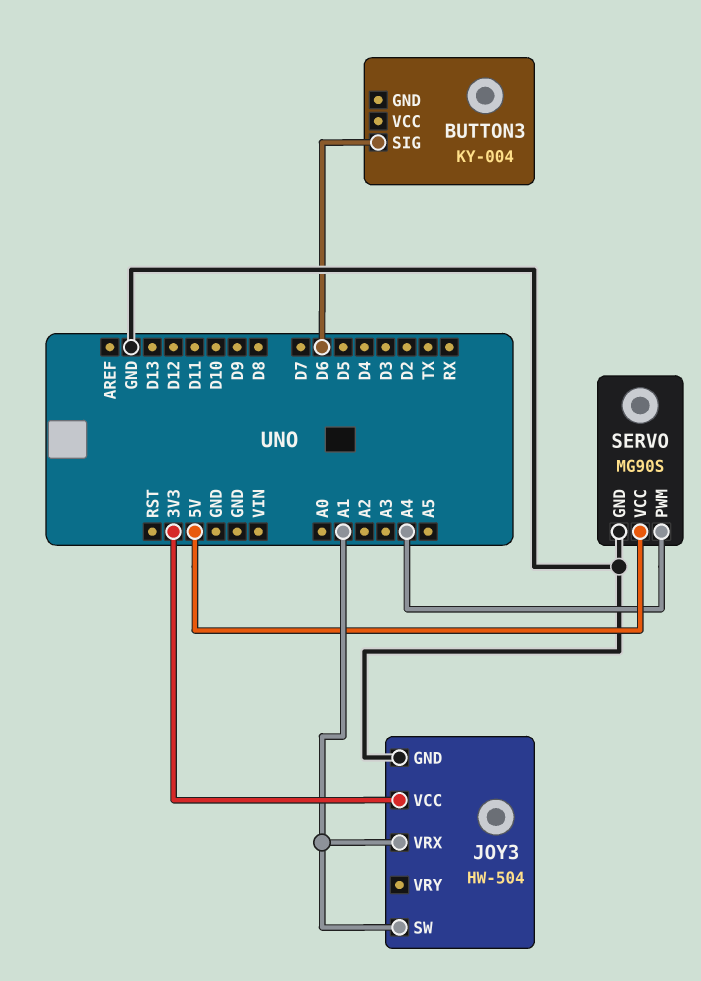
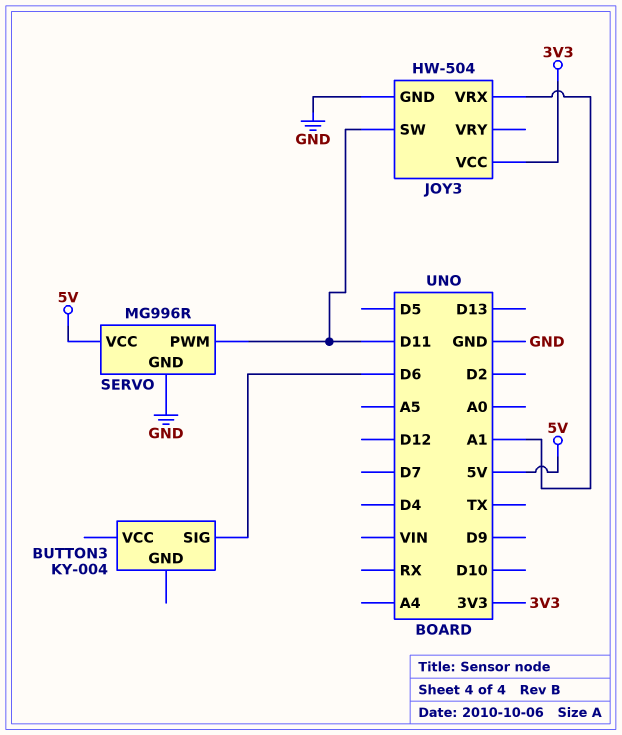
JOY3 pin SW: A1 -> D11
SERVO: MG90S -> MG996R
SERVO pin PWM: A4 -> D11

